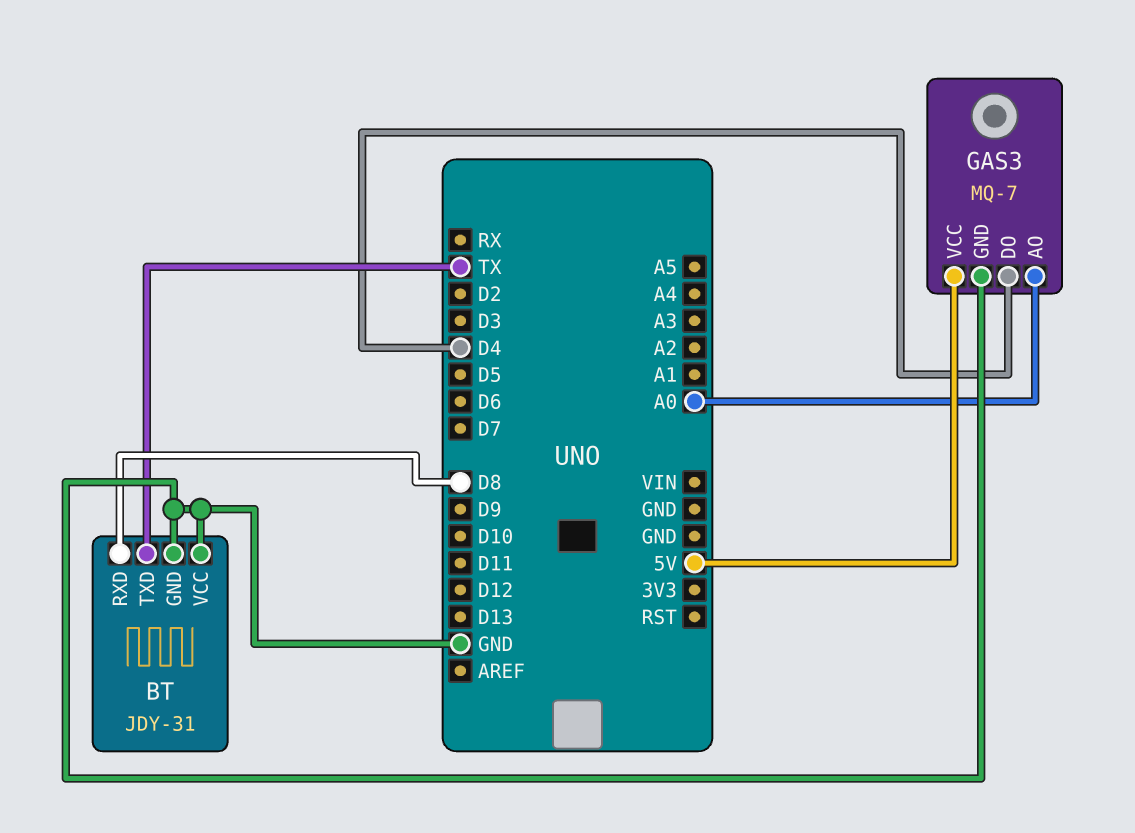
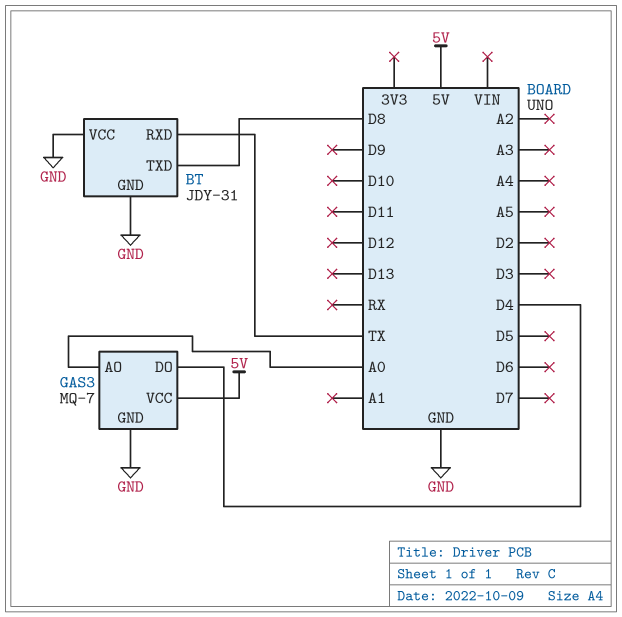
BT pin RXD: D8 -> TX
BT pin TXD: TX -> D8

